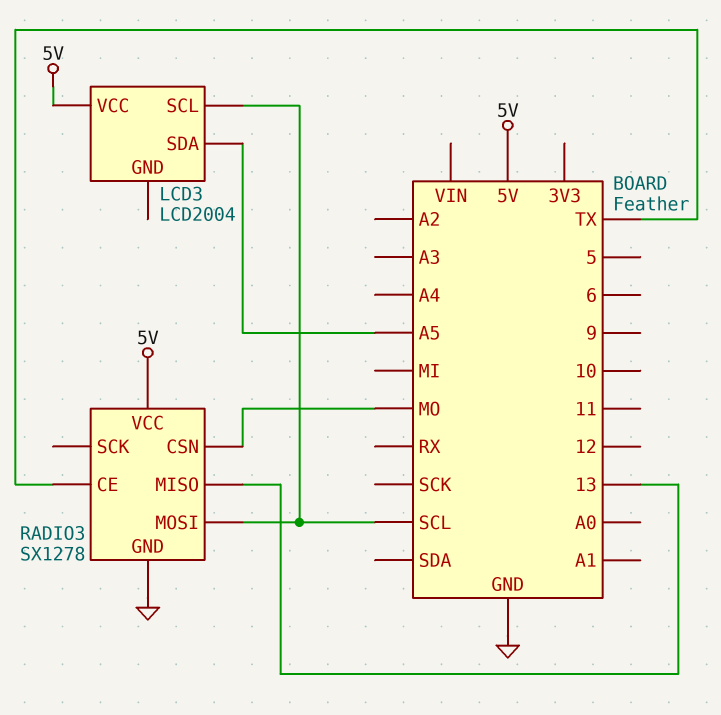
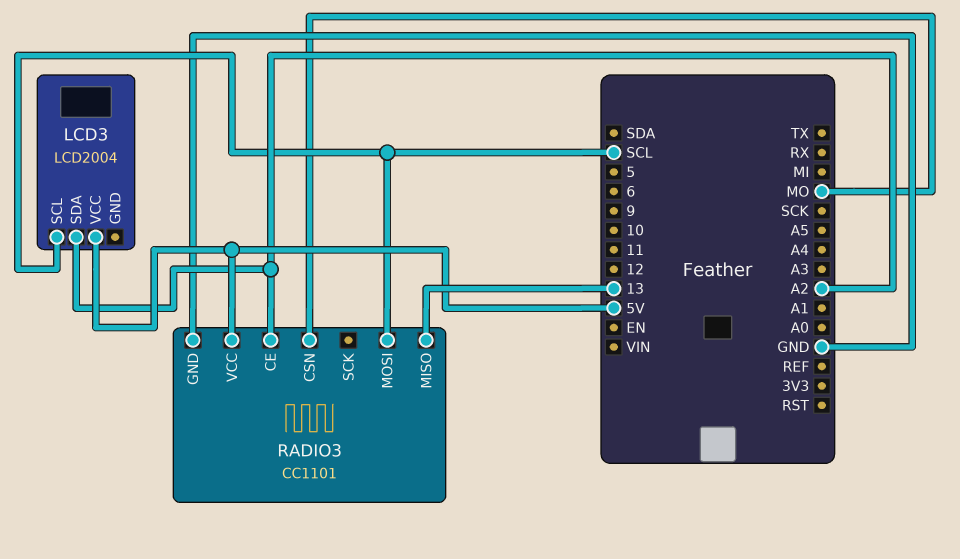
LCD3 pin SDA: A5 -> A2
RADIO3: SX1278 -> CC1101
RADIO3 pin CE: TX -> A2

